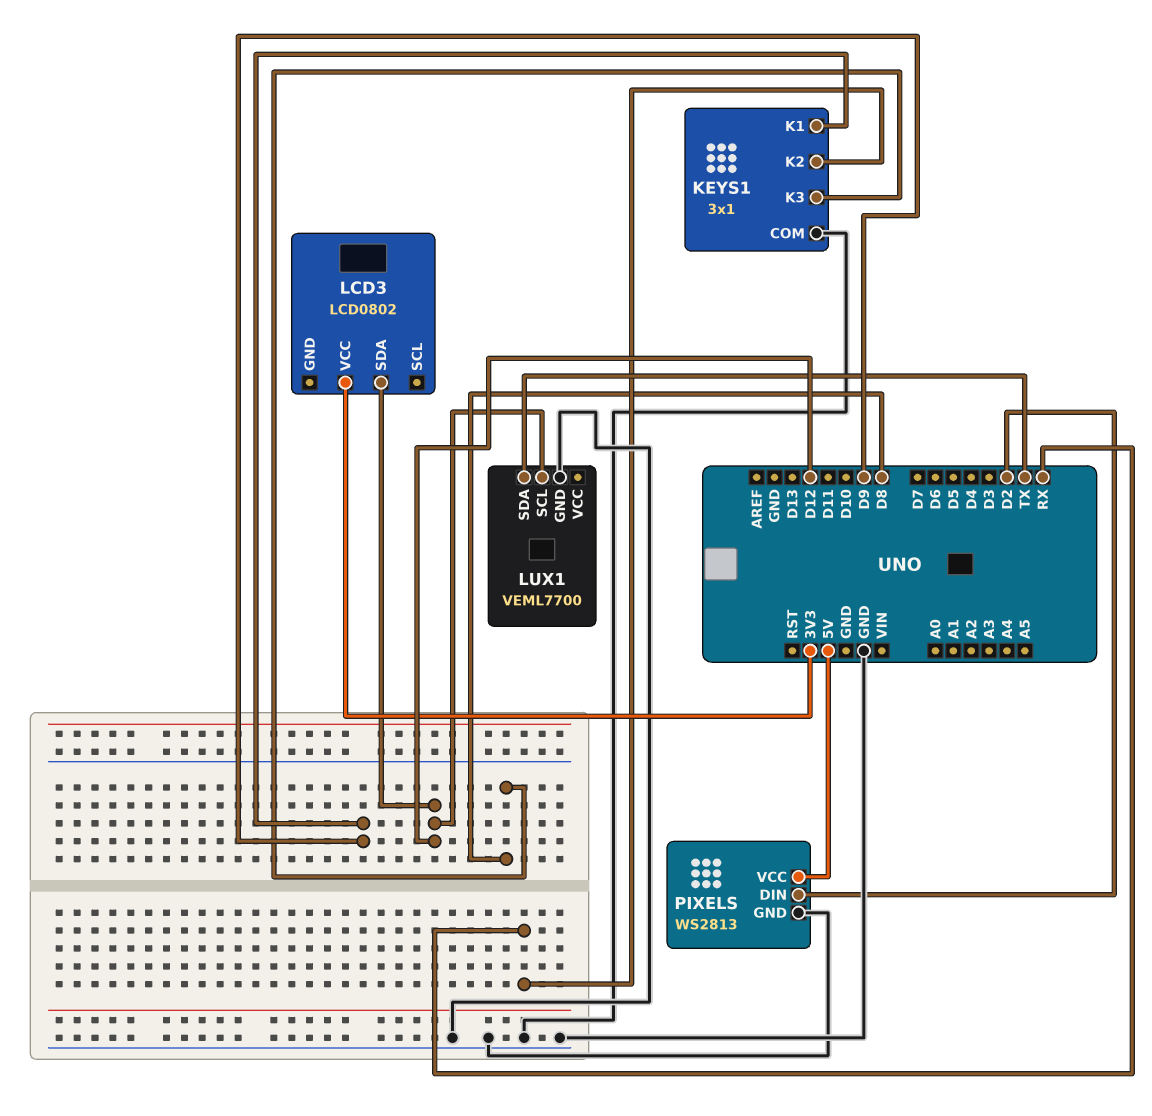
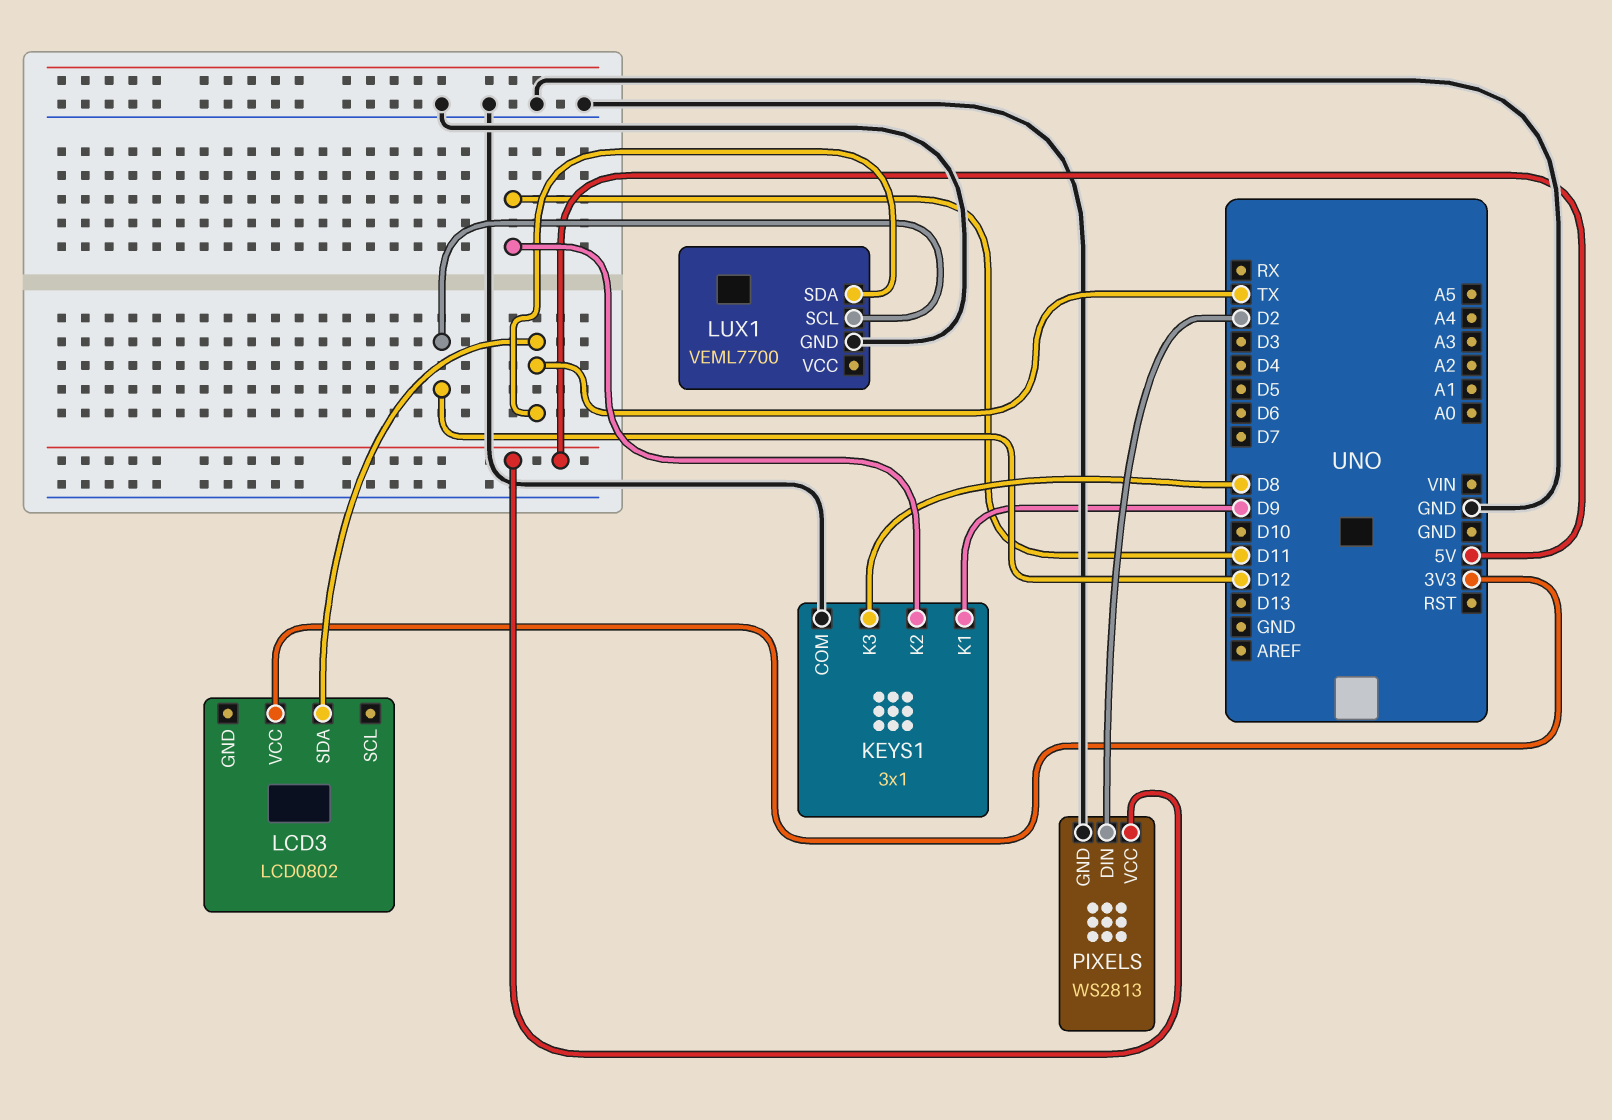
KEYS1 pin K2: RX -> D11
LCD3 pin SDA: D12 -> TX

